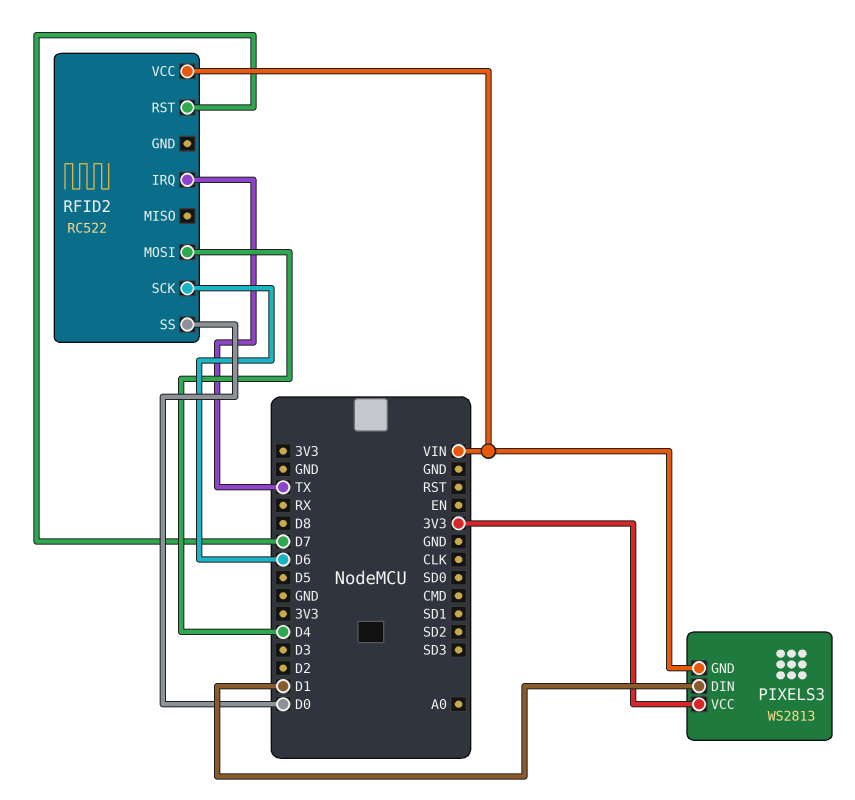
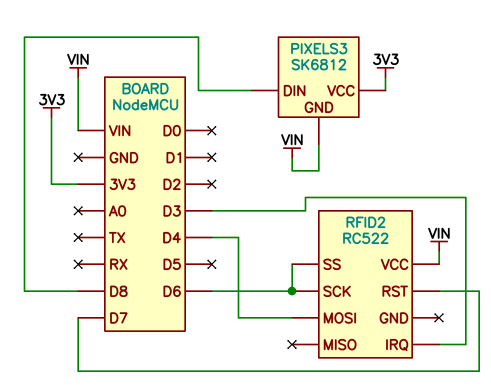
PIXELS3: WS2813 -> SK6812
PIXELS3 pin DIN: D1 -> D8
RFID2 pin IRQ: TX -> D3
RFID2 pin SS: D0 -> D6

